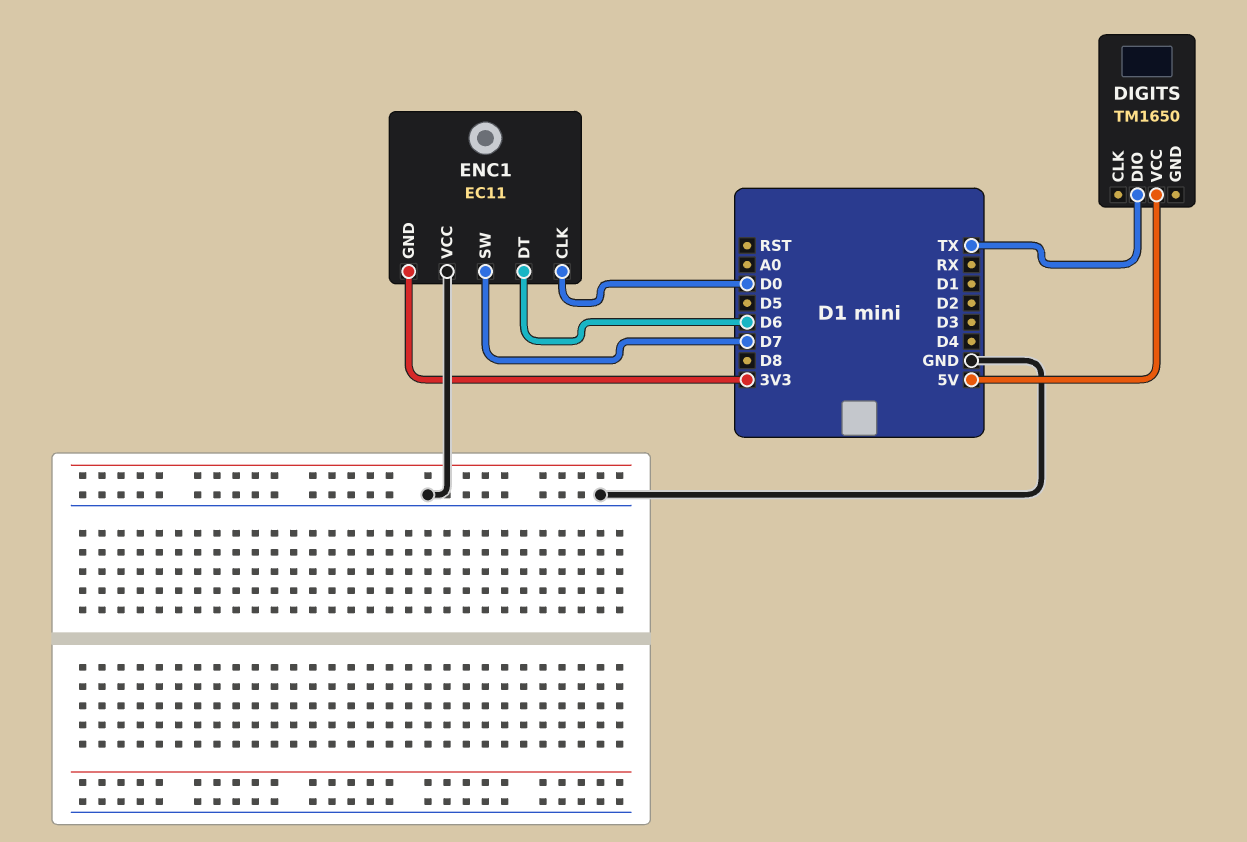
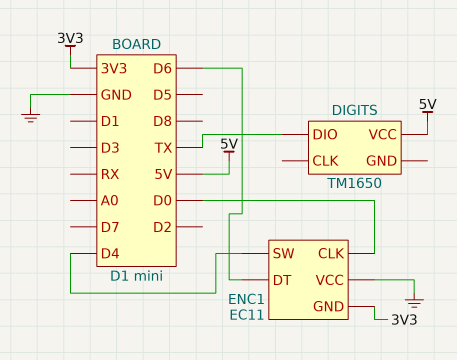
ENC1 pin SW: D7 -> D4

